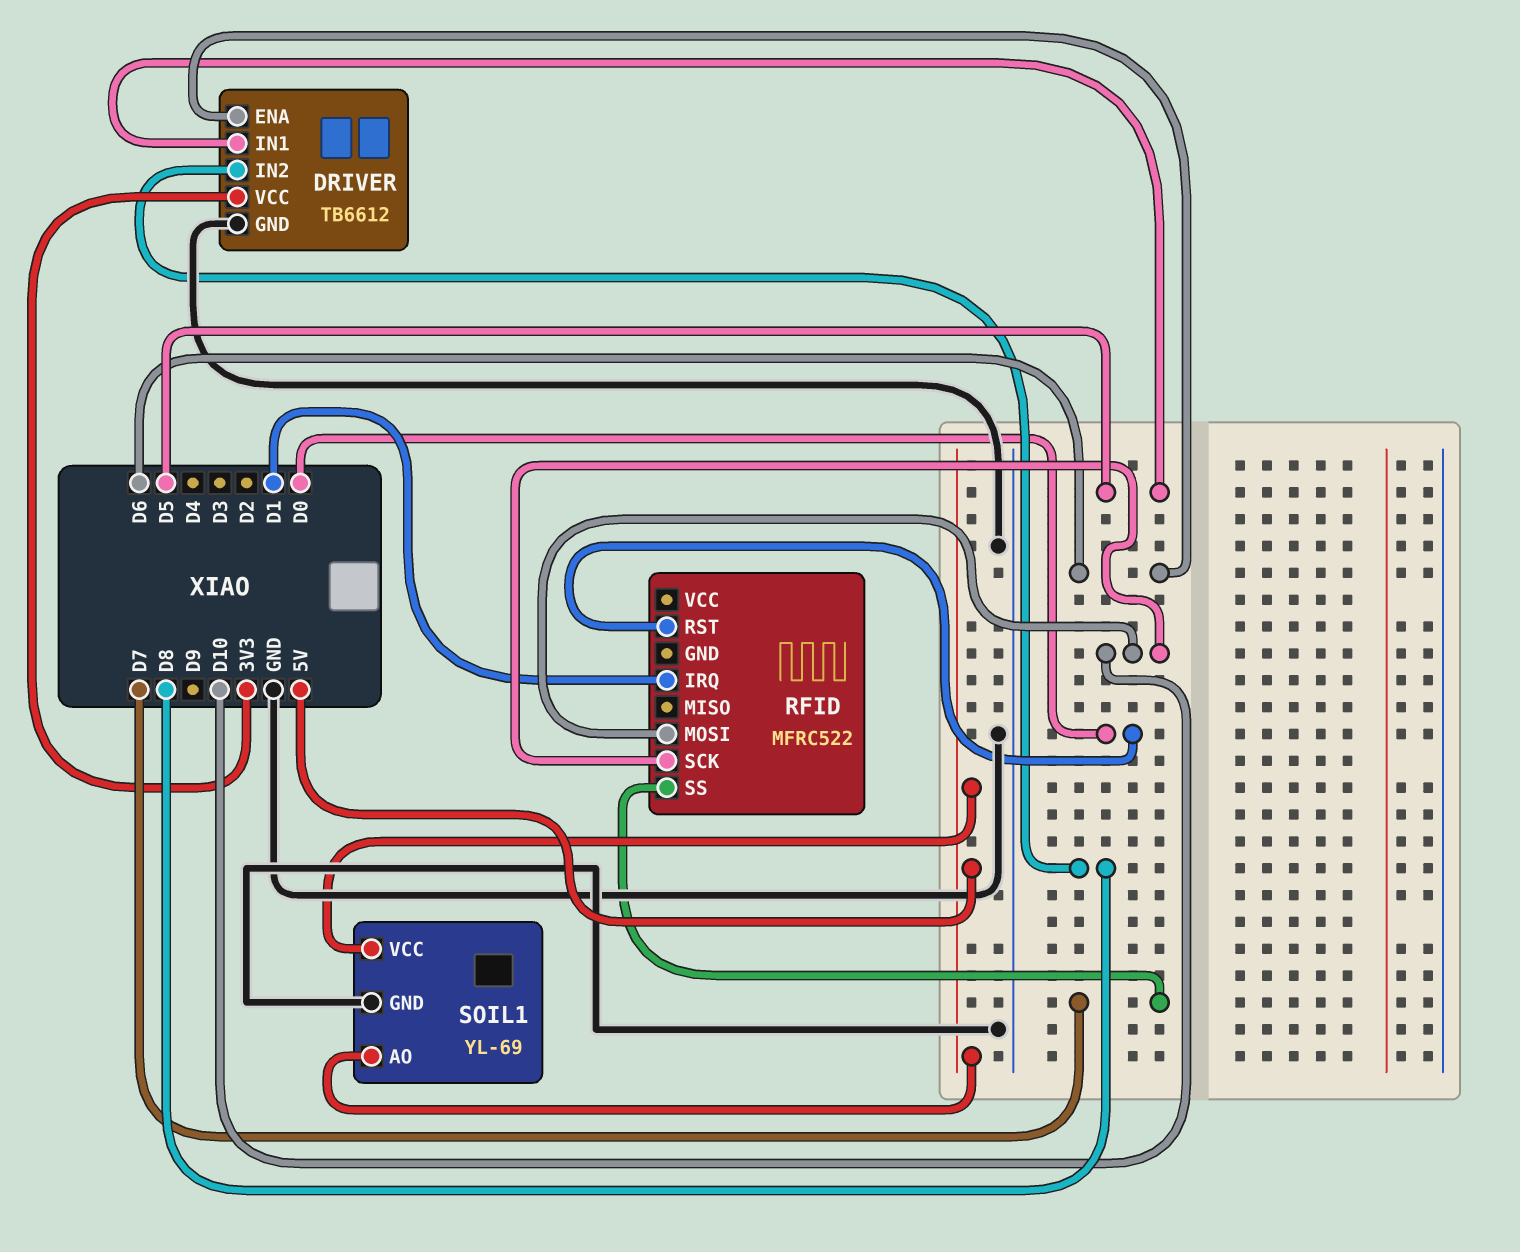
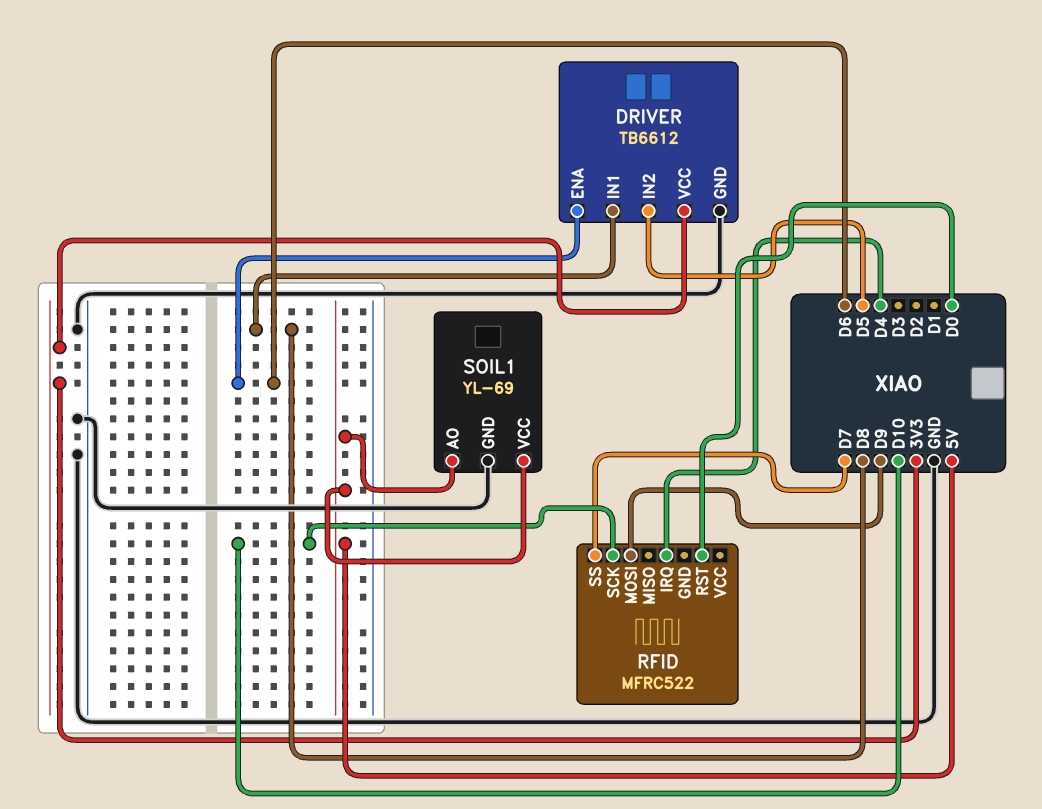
DRIVER pin IN1: D5 -> D8
DRIVER pin IN2: D8 -> D5
RFID pin IRQ: D1 -> D4
RFID pin MOSI: D10 -> D9

